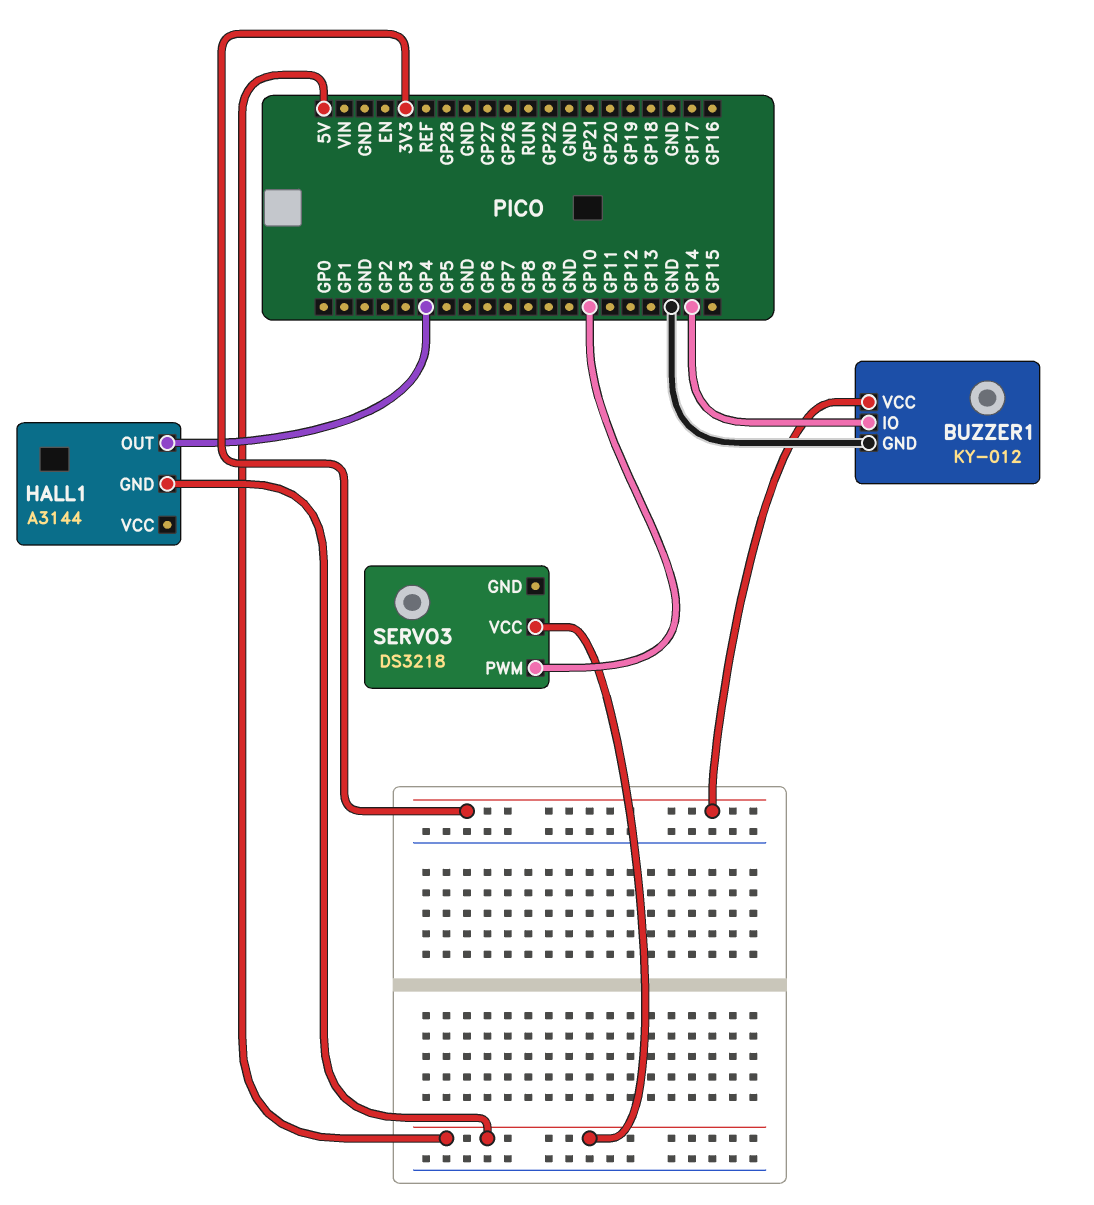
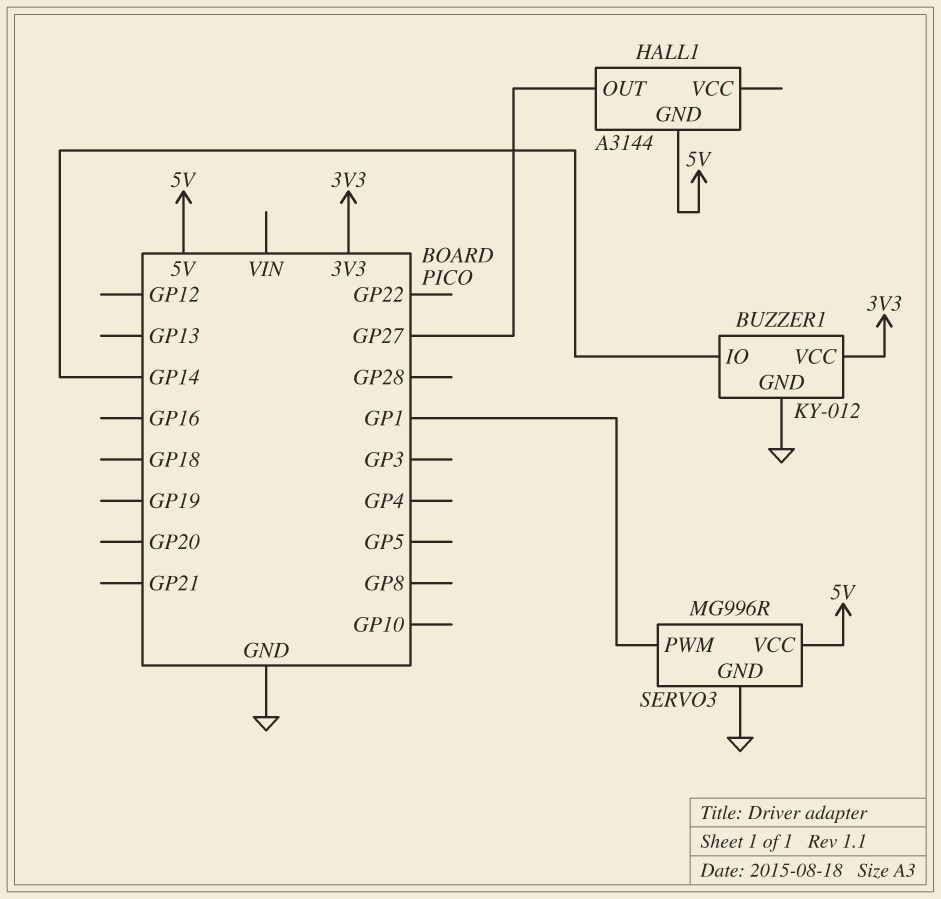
HALL1 pin OUT: GP4 -> GP27
SERVO3: DS3218 -> MG996R
SERVO3 pin GND: none -> GND
SERVO3 pin PWM: GP10 -> GP1

